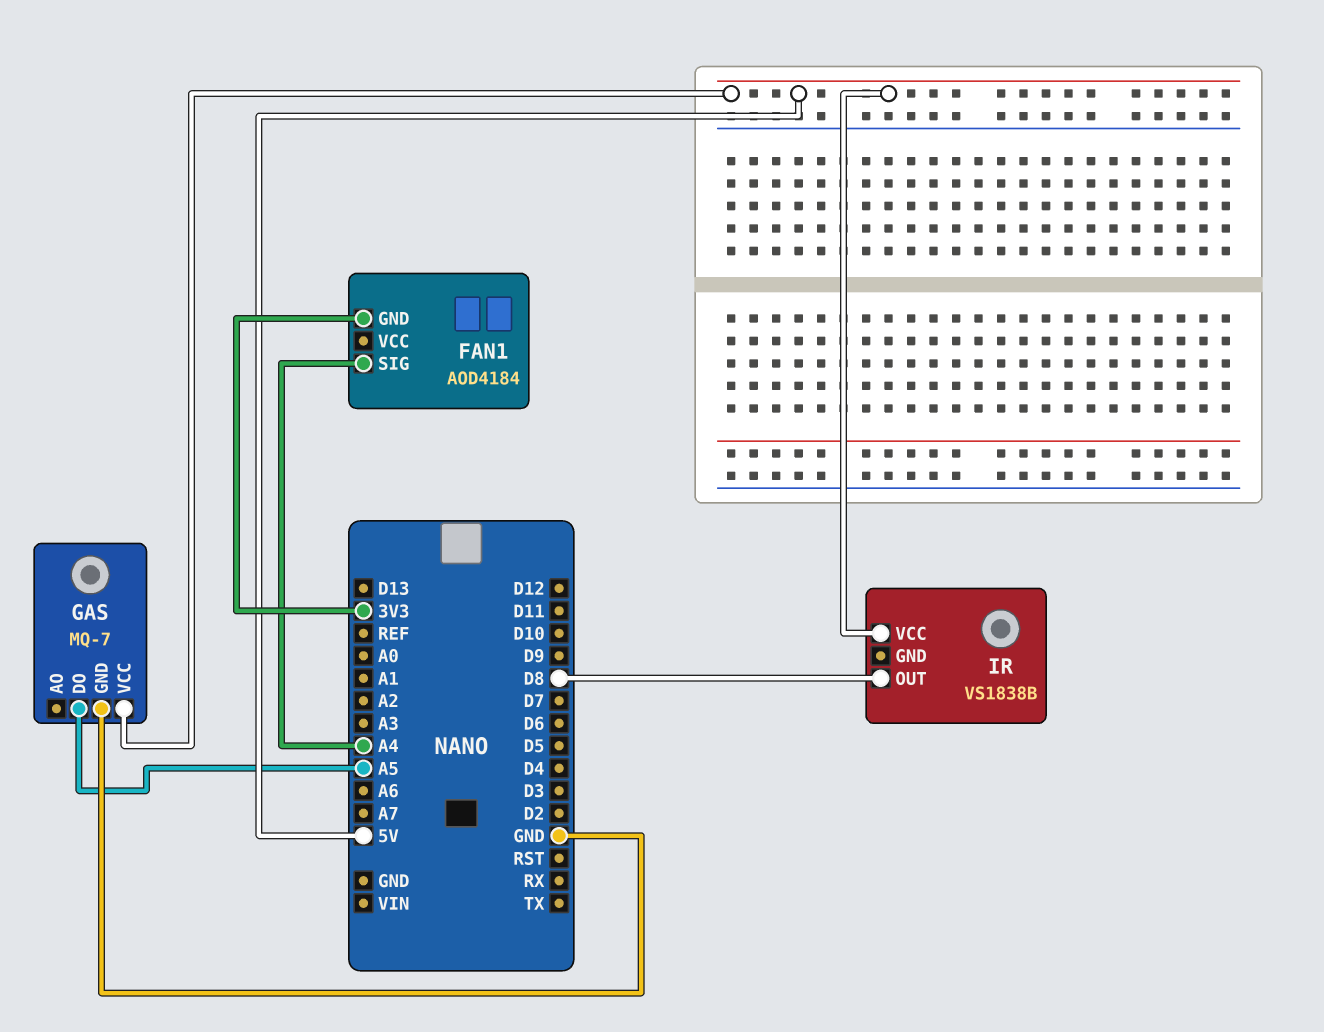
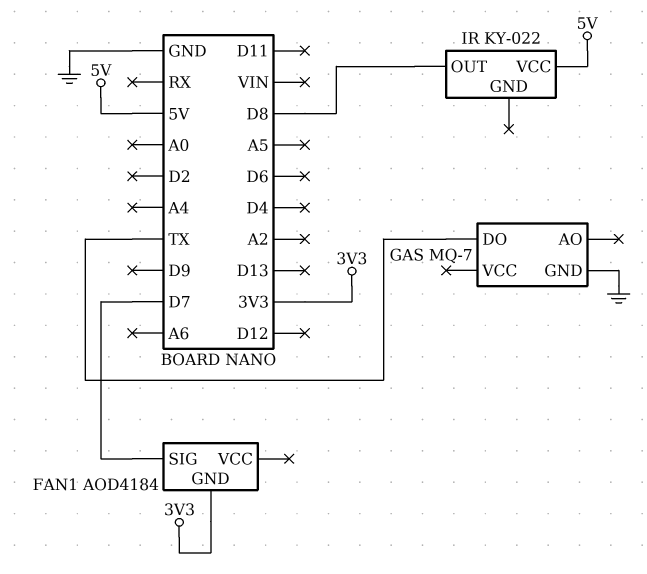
FAN1 pin SIG: A4 -> D7
GAS pin DO: A5 -> TX
GAS pin VCC: 5V -> none
IR: VS1838B -> KY-022

